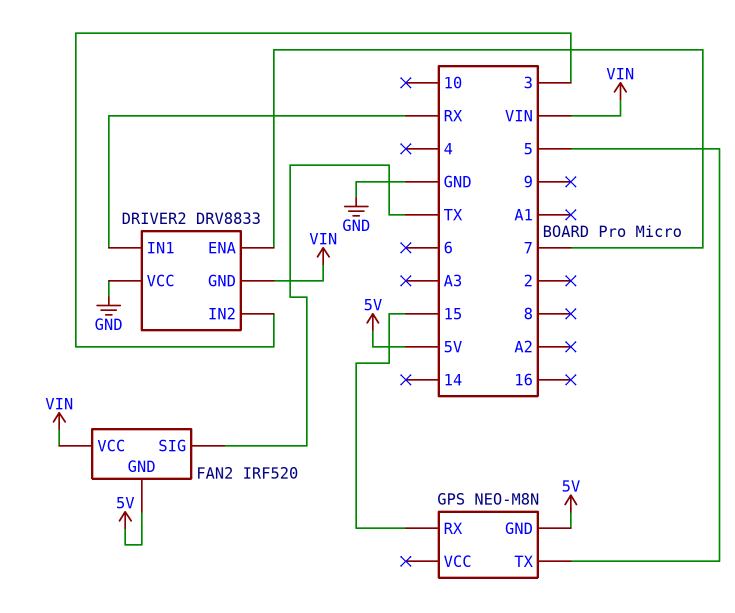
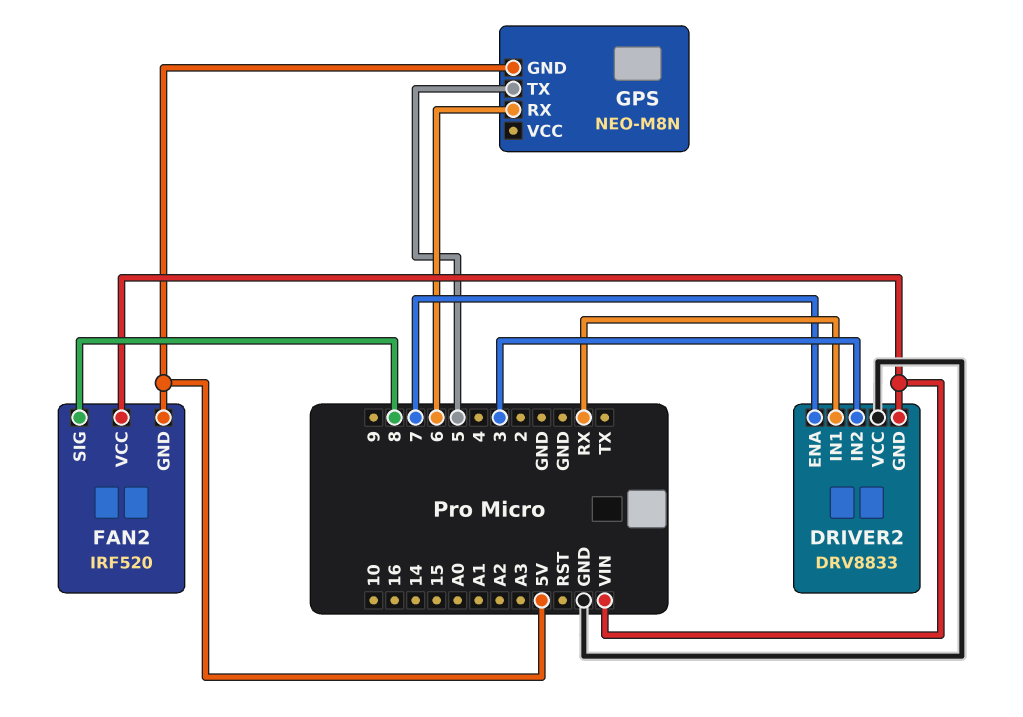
FAN2 pin SIG: TX -> 8
GPS pin RX: 15 -> 6

